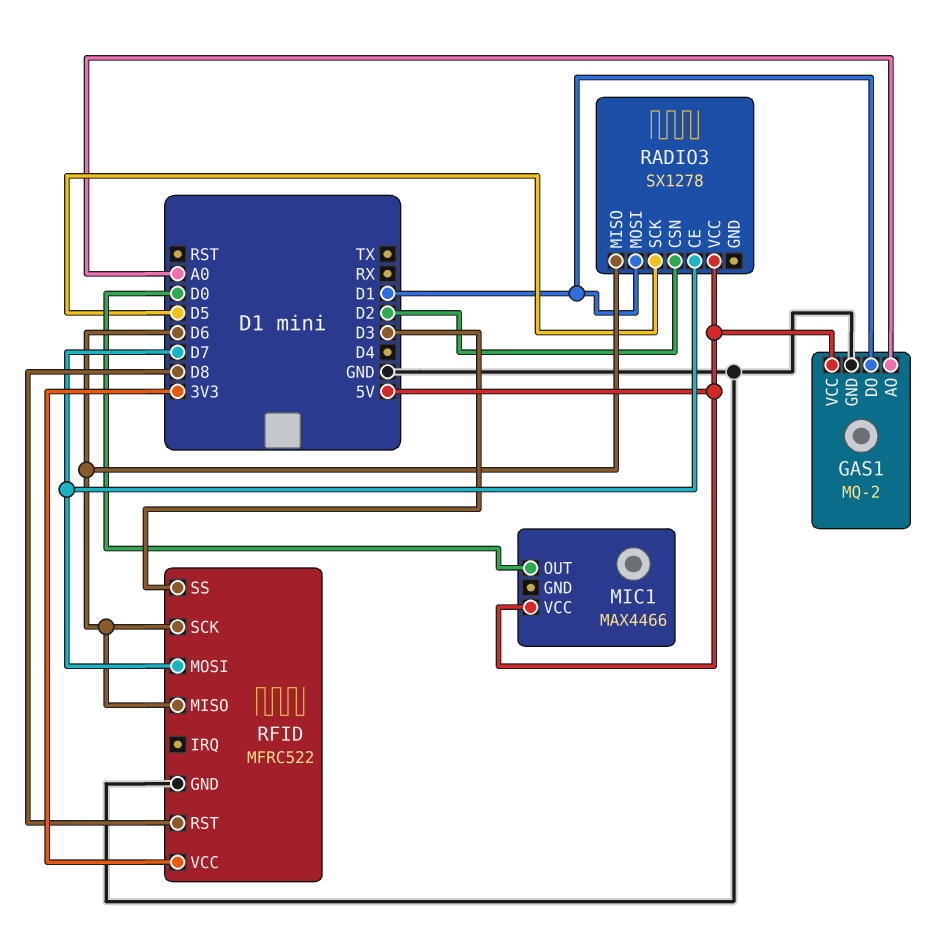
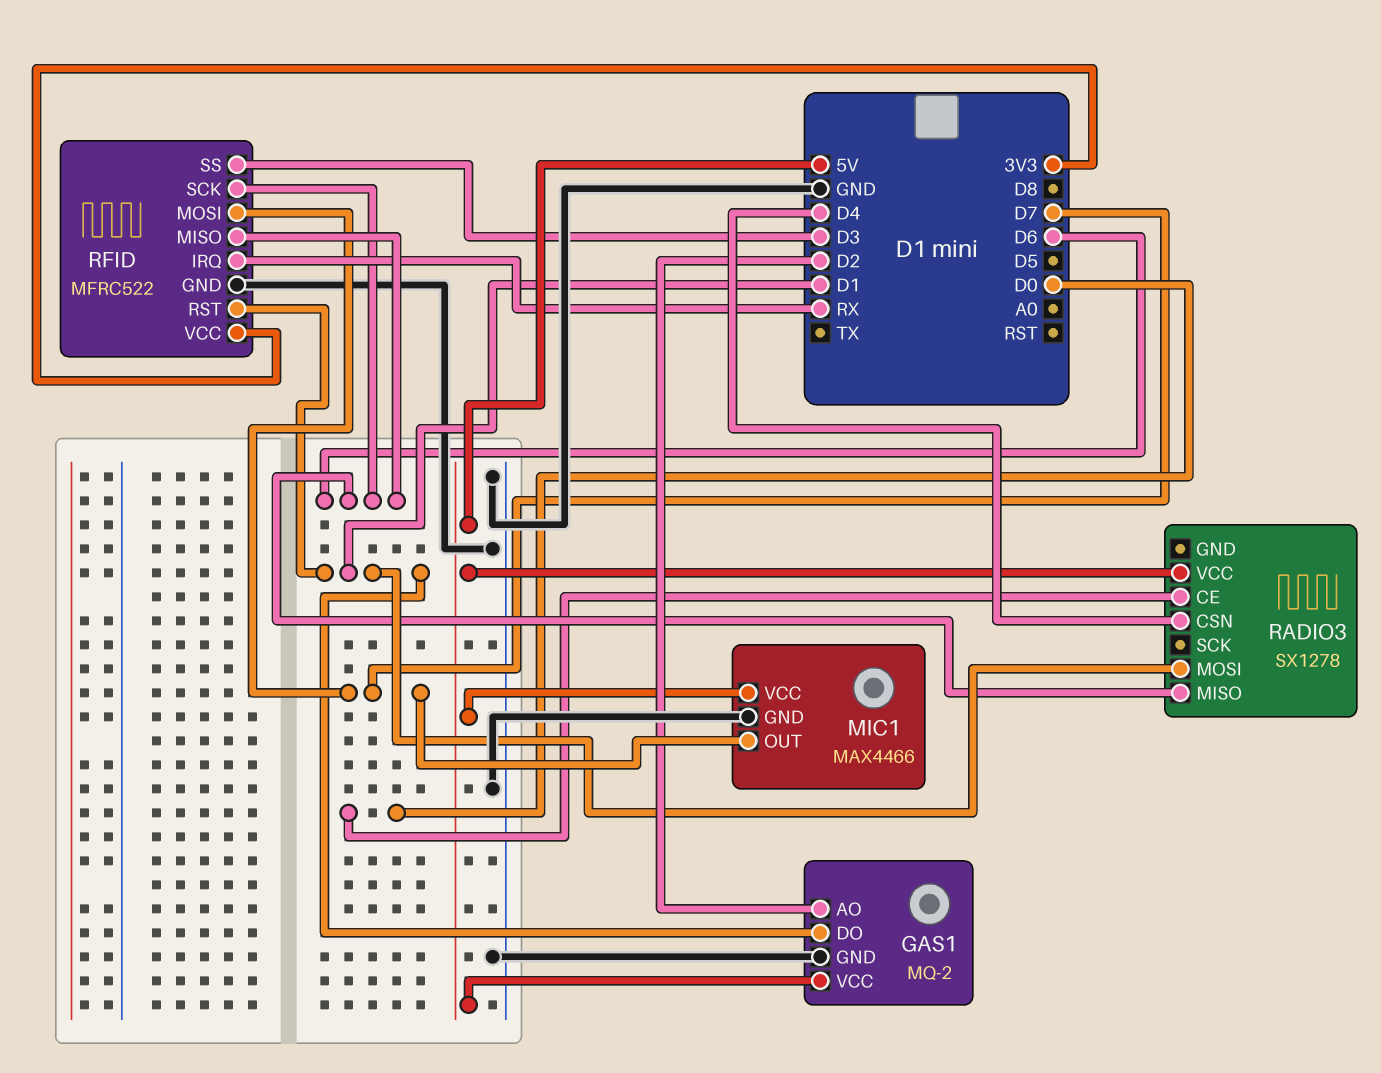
GAS1 pin AO: A0 -> D2
MIC1 pin GND: none -> GND
MIC1 pin OUT: D0 -> D7
RADIO3 pin CE: D7 -> D0
RADIO3 pin CSN: D2 -> D4
RADIO3 pin SCK: D5 -> none
RFID pin IRQ: none -> RX
RFID pin RST: D8 -> D1

